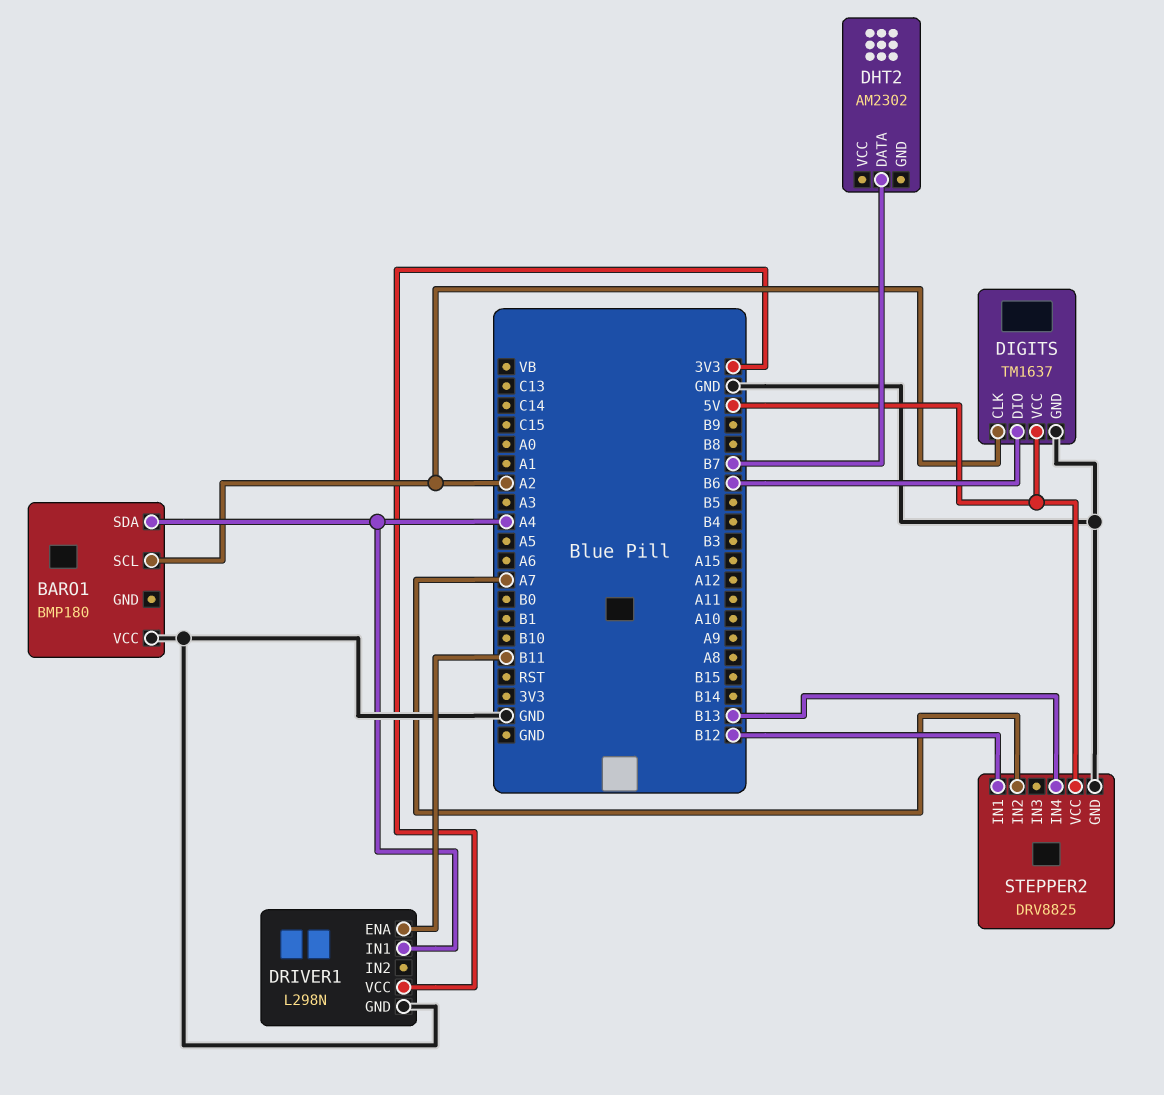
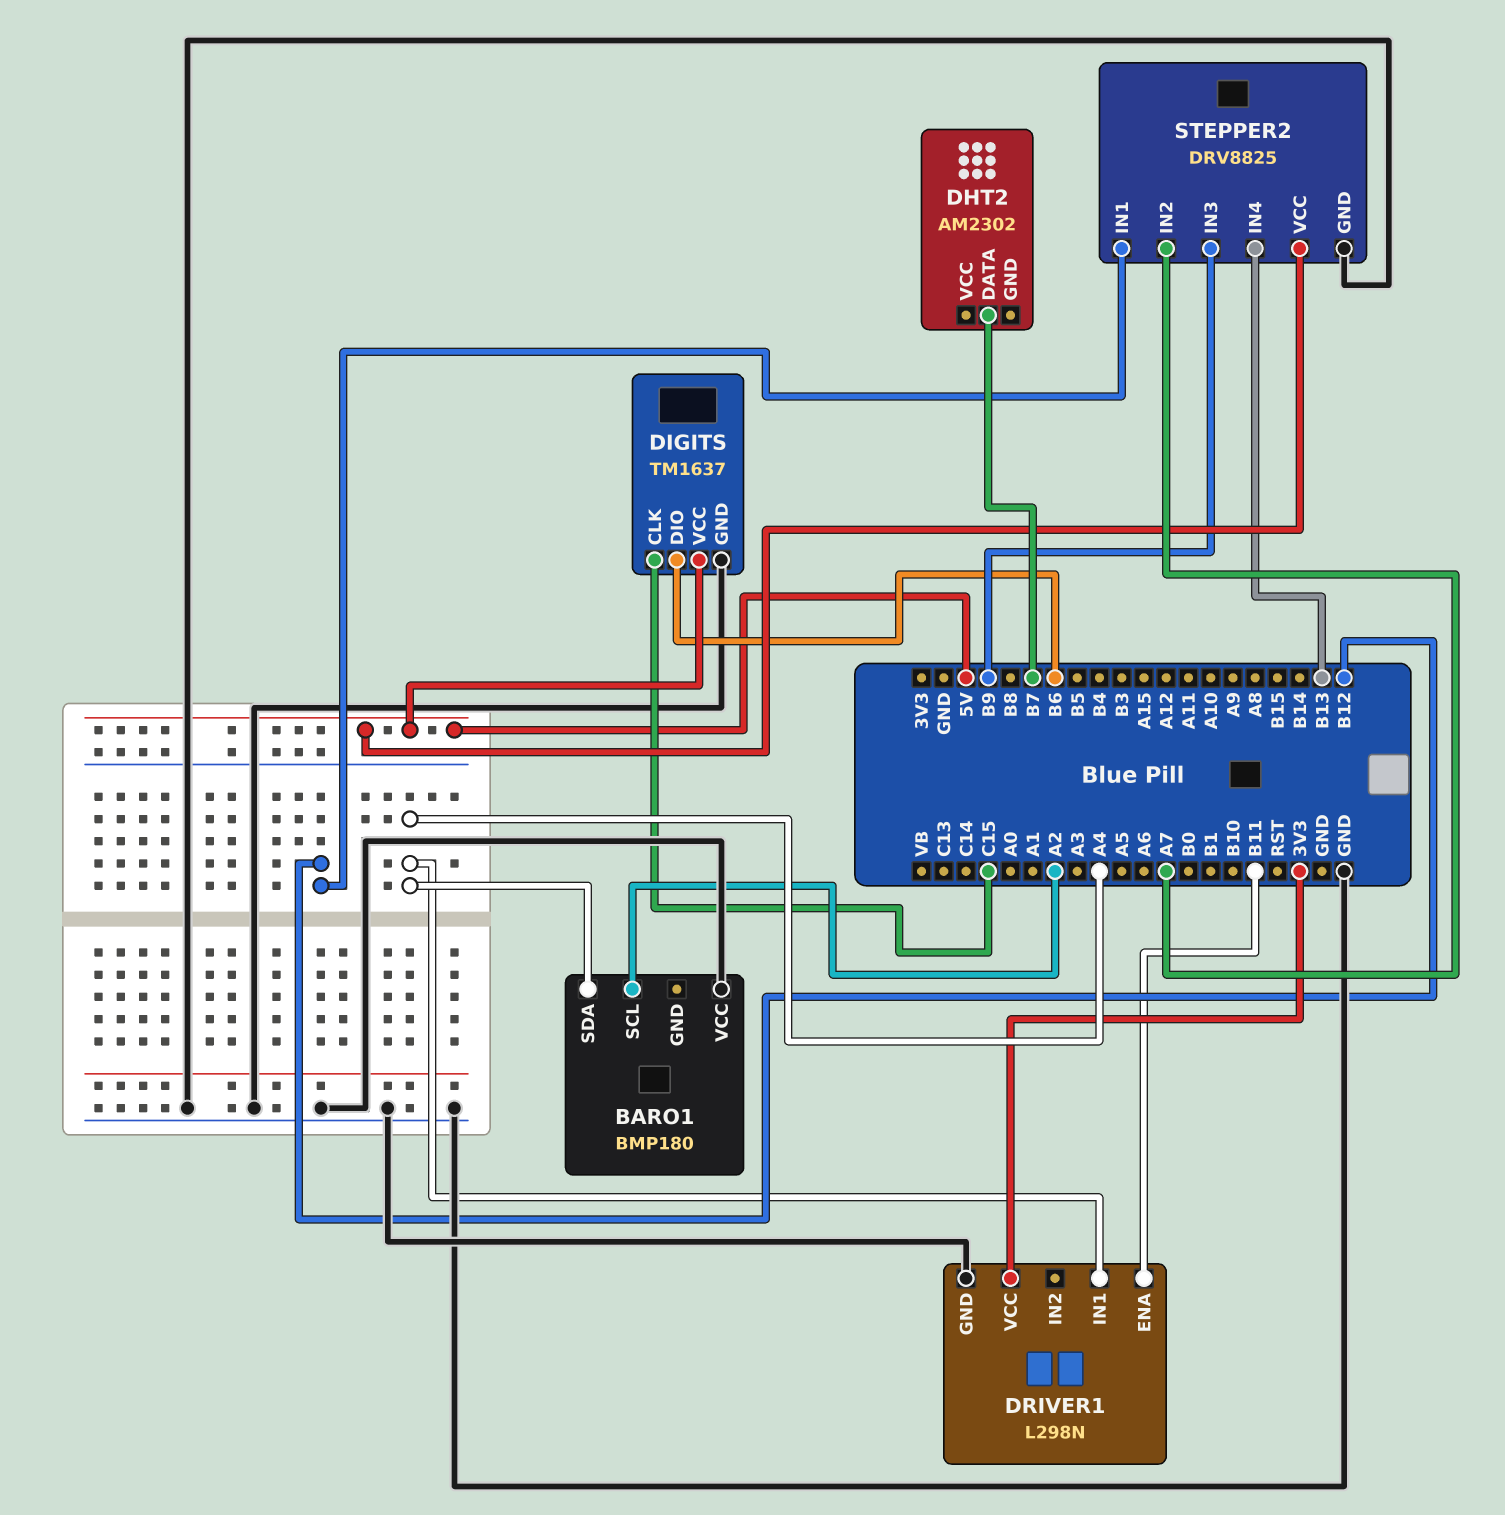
DIGITS pin CLK: A2 -> C15
STEPPER2 pin IN3: none -> B9

